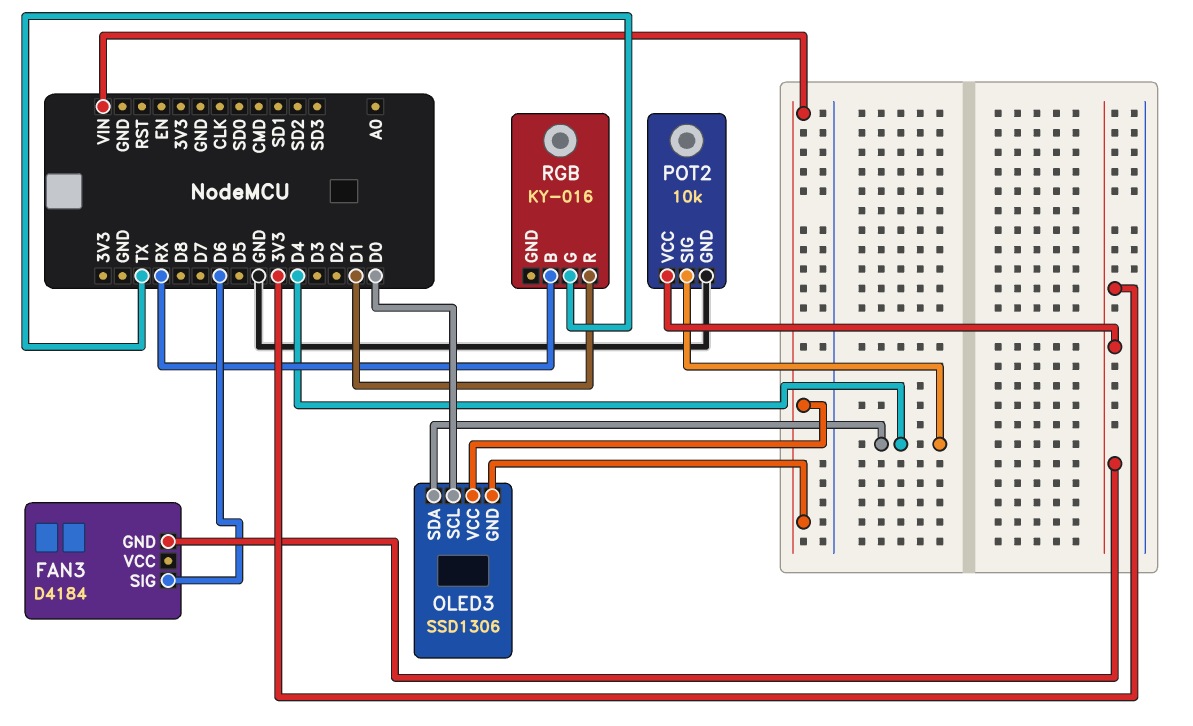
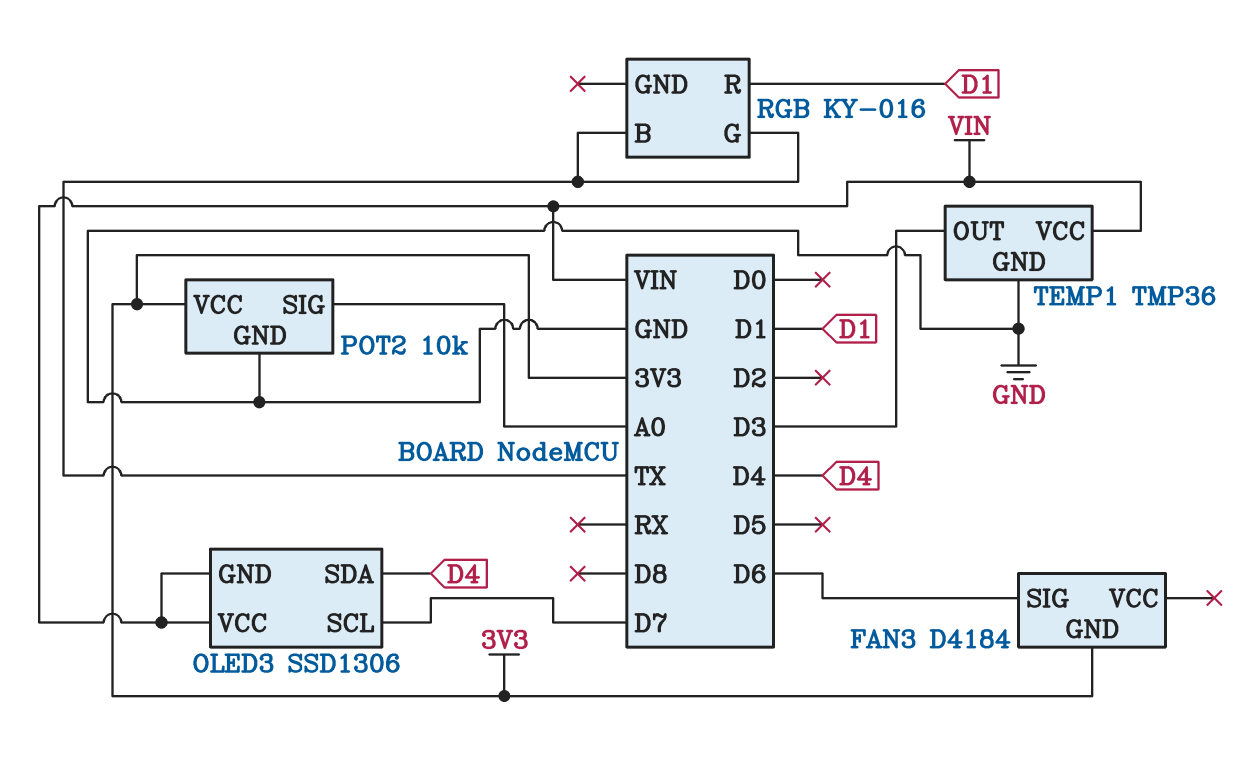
OLED3 pin SCL: D0 -> D7
POT2 pin SIG: D4 -> A0
RGB pin B: RX -> TX
TEMP1: none -> TMP36
TEMP1 pin GND: none -> GND
TEMP1 pin OUT: none -> D3
TEMP1 pin VCC: none -> VIN

